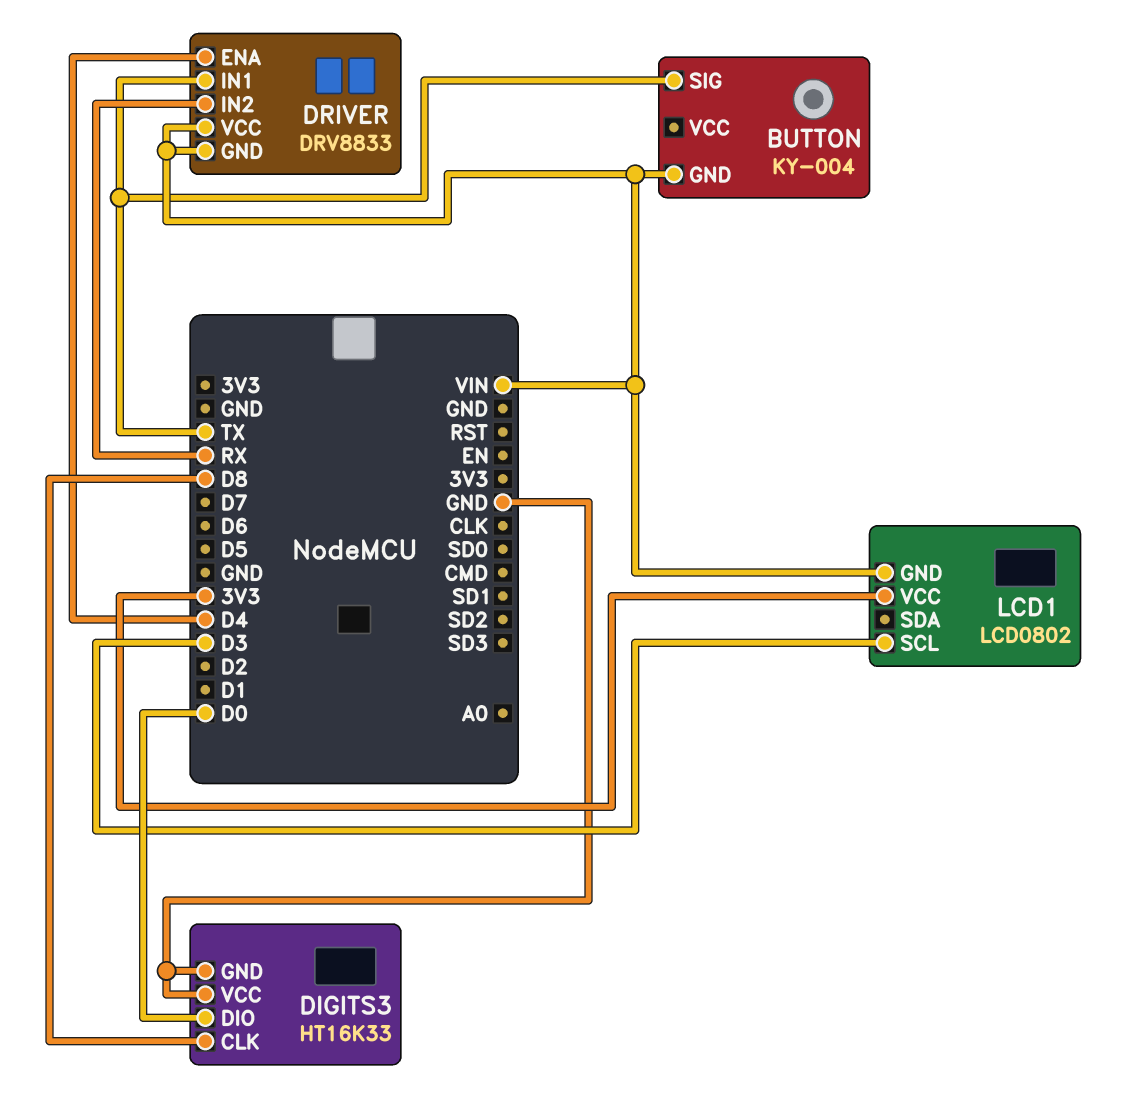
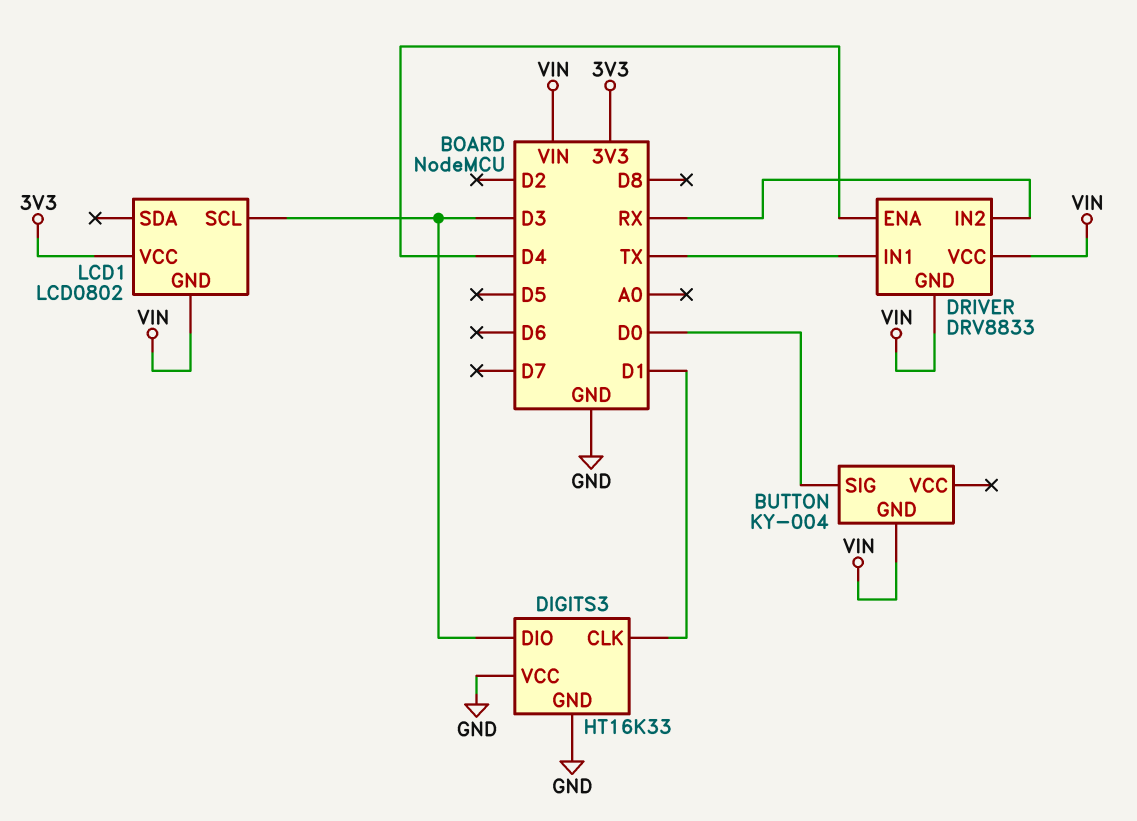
BUTTON pin SIG: TX -> D0
DIGITS3 pin CLK: D8 -> D1
DIGITS3 pin DIO: D0 -> D3

